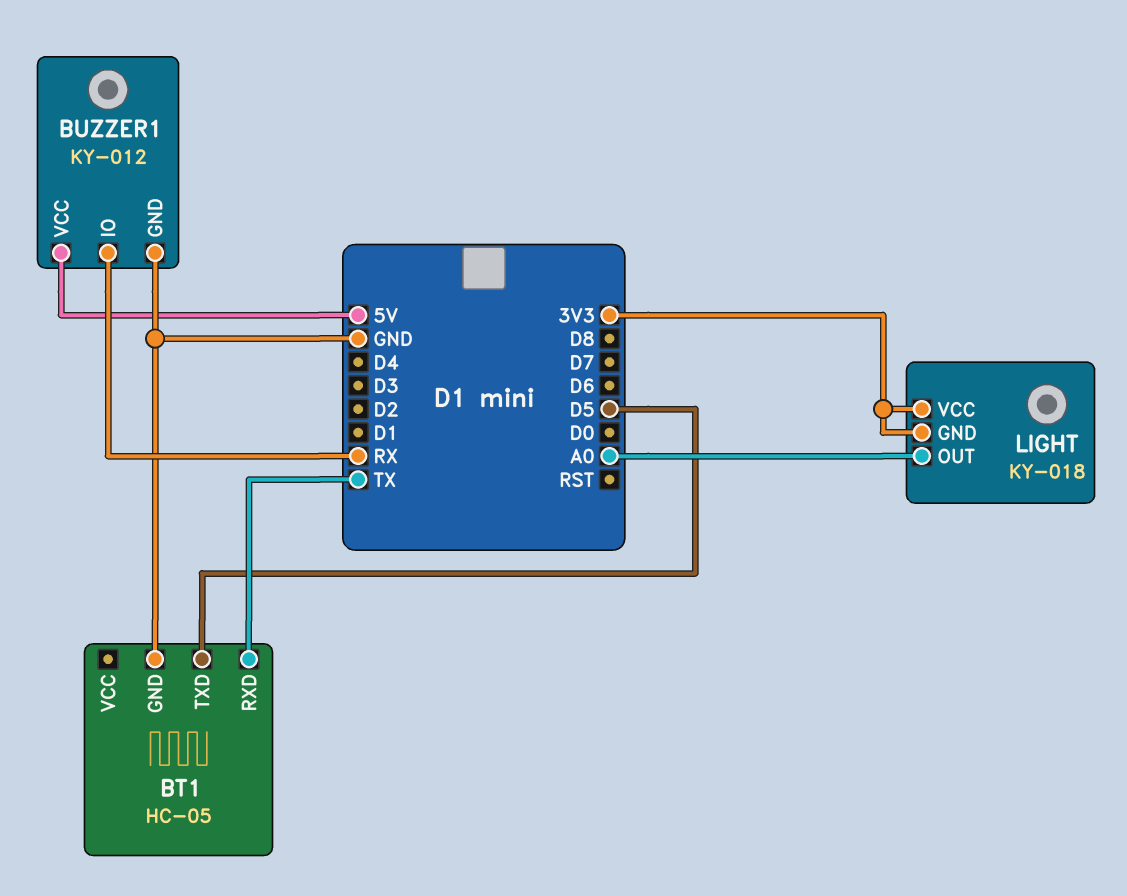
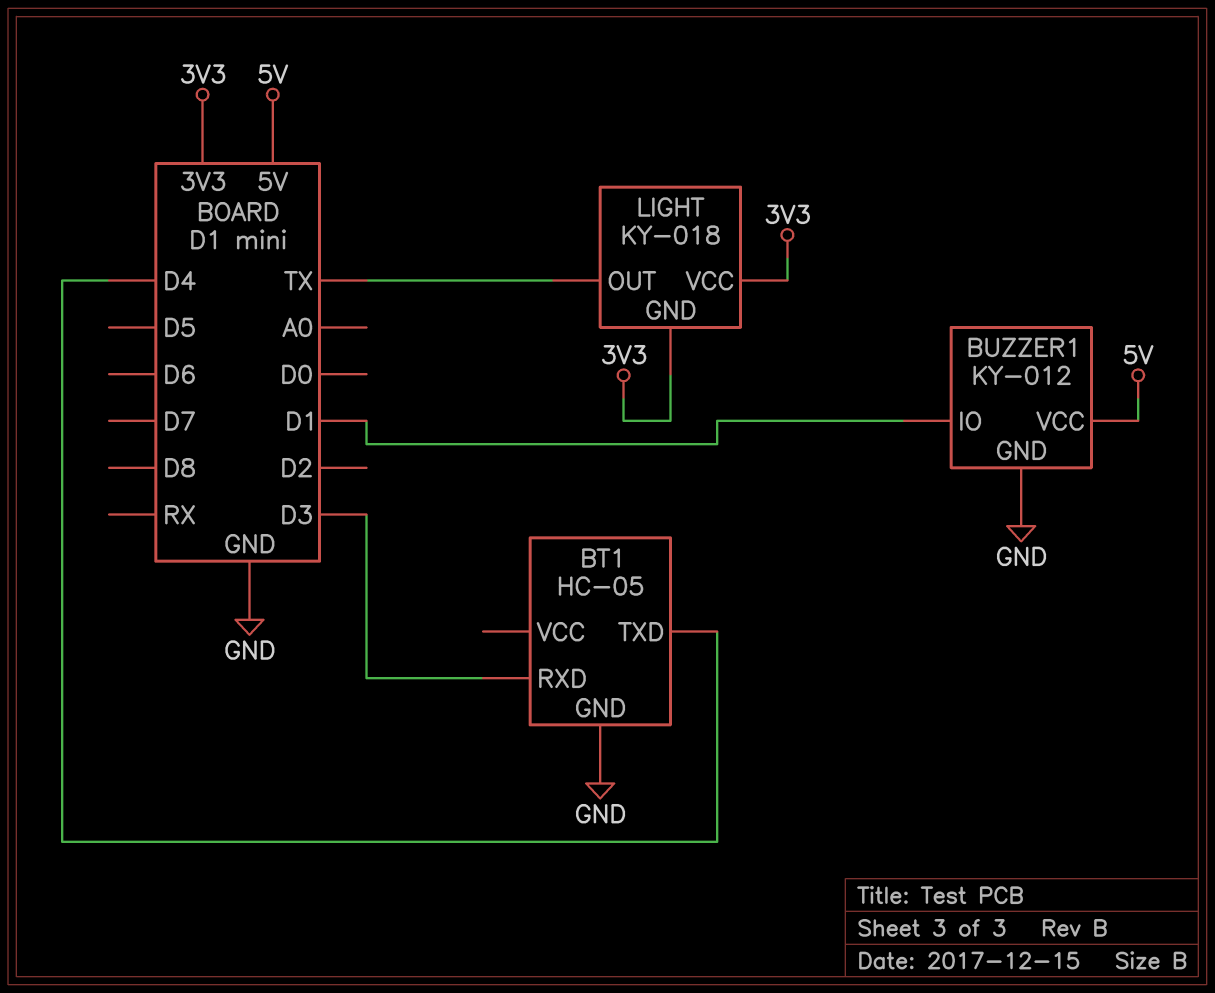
BT1 pin RXD: TX -> D3
BT1 pin TXD: D5 -> D4
BUZZER1 pin IO: RX -> D1
LIGHT pin OUT: A0 -> TX

